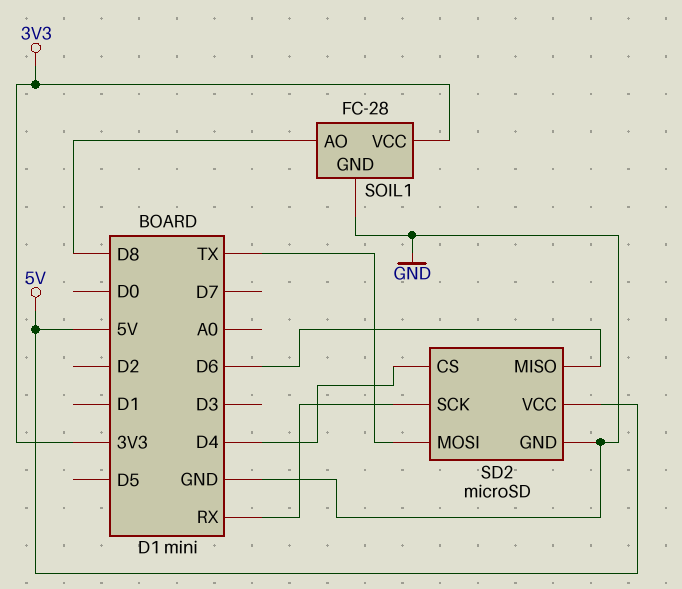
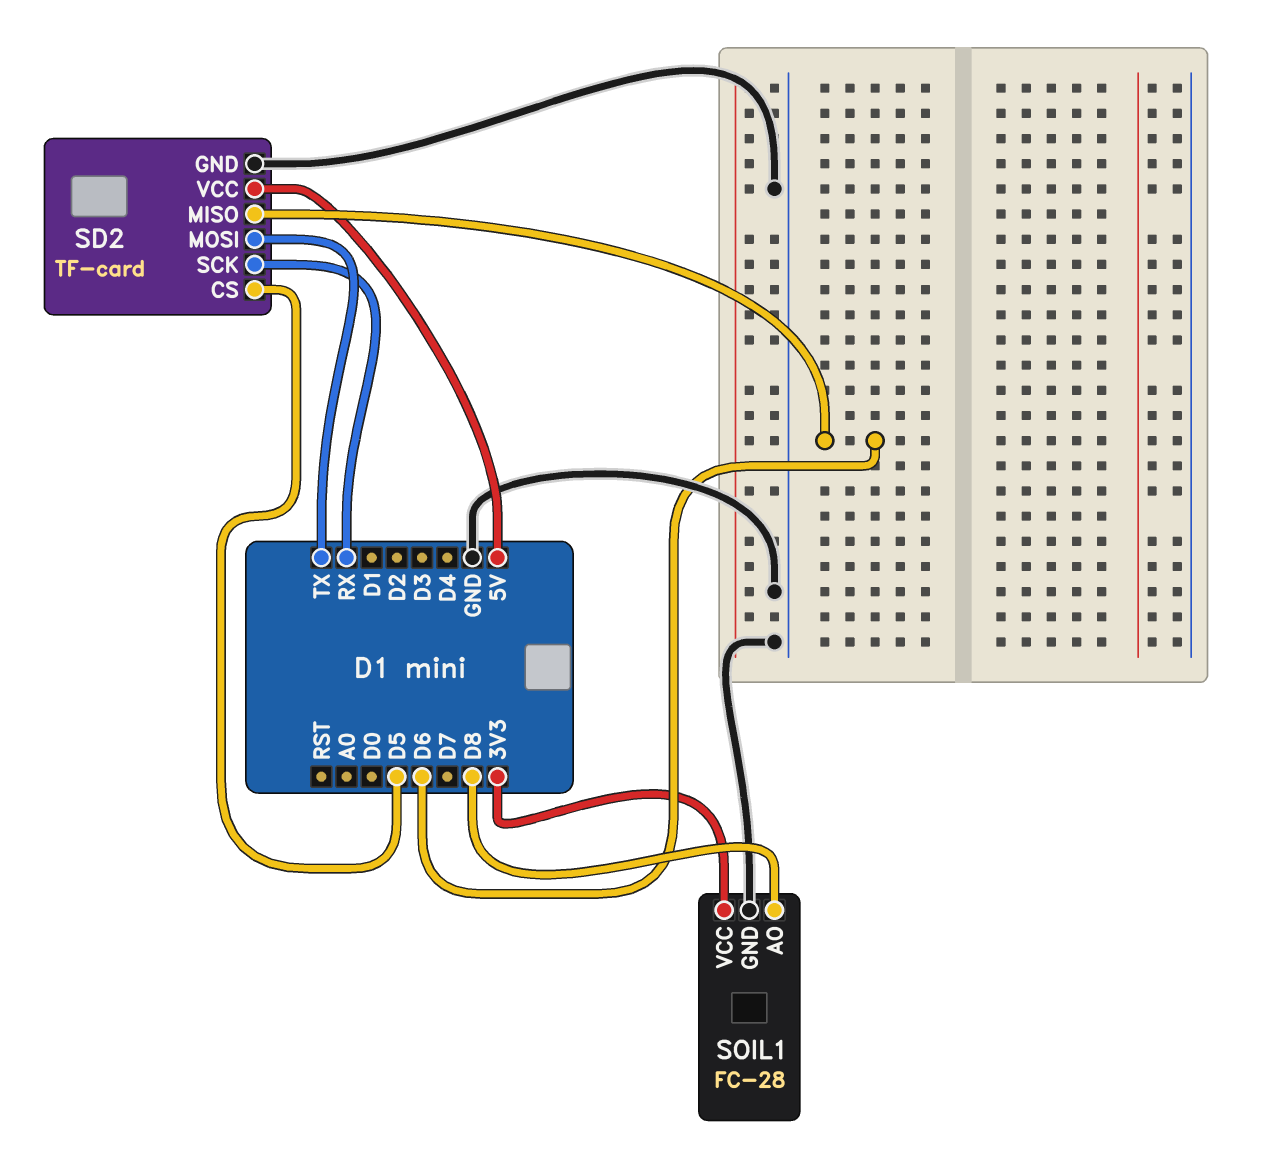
SD2: microSD -> TF-card
SD2 pin CS: D4 -> D5

